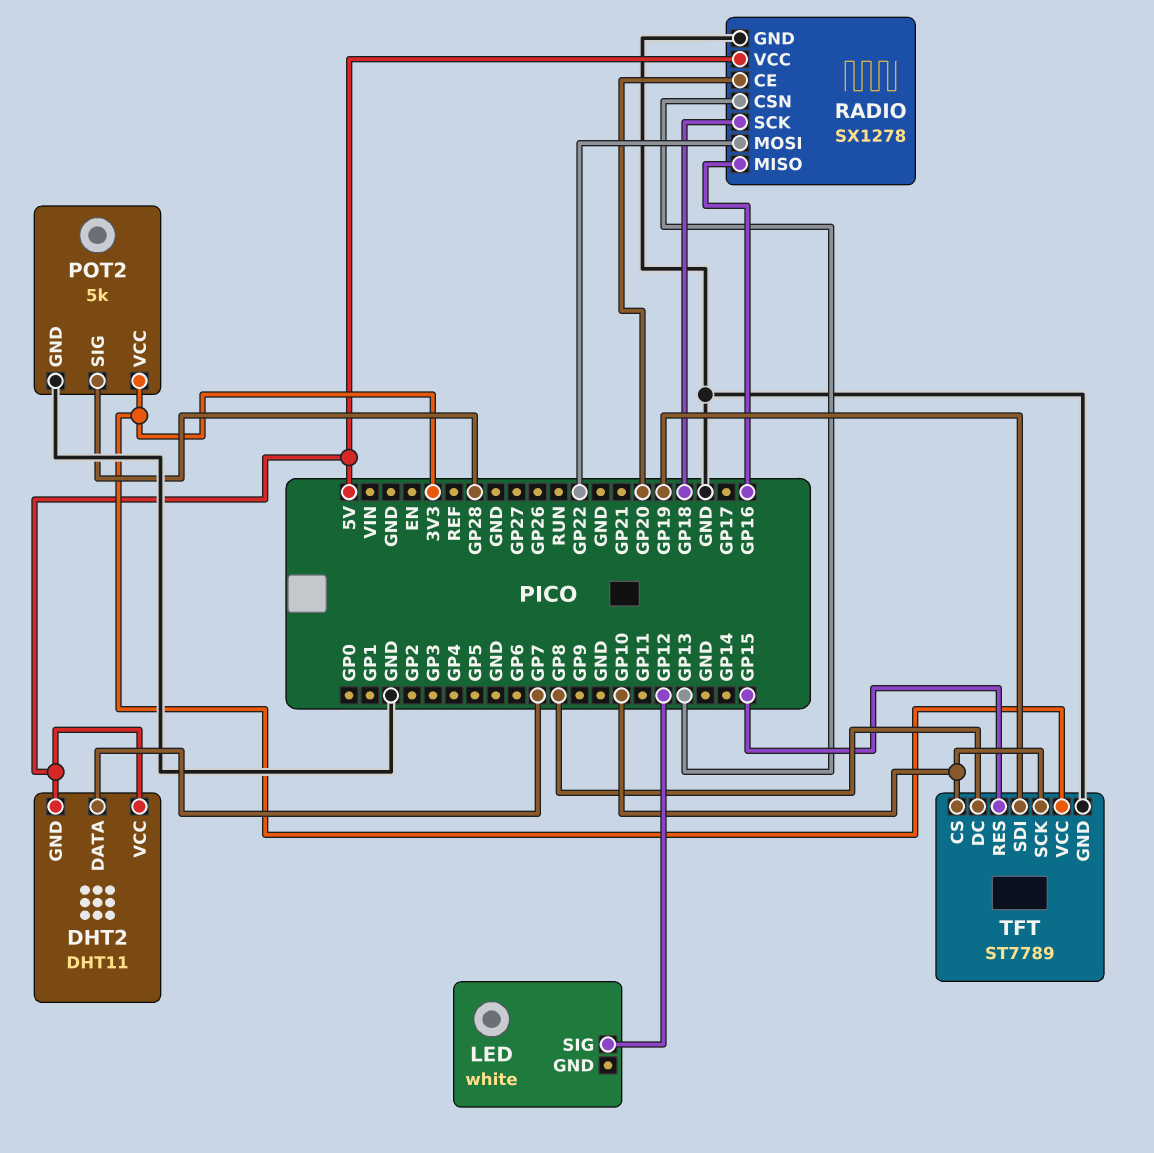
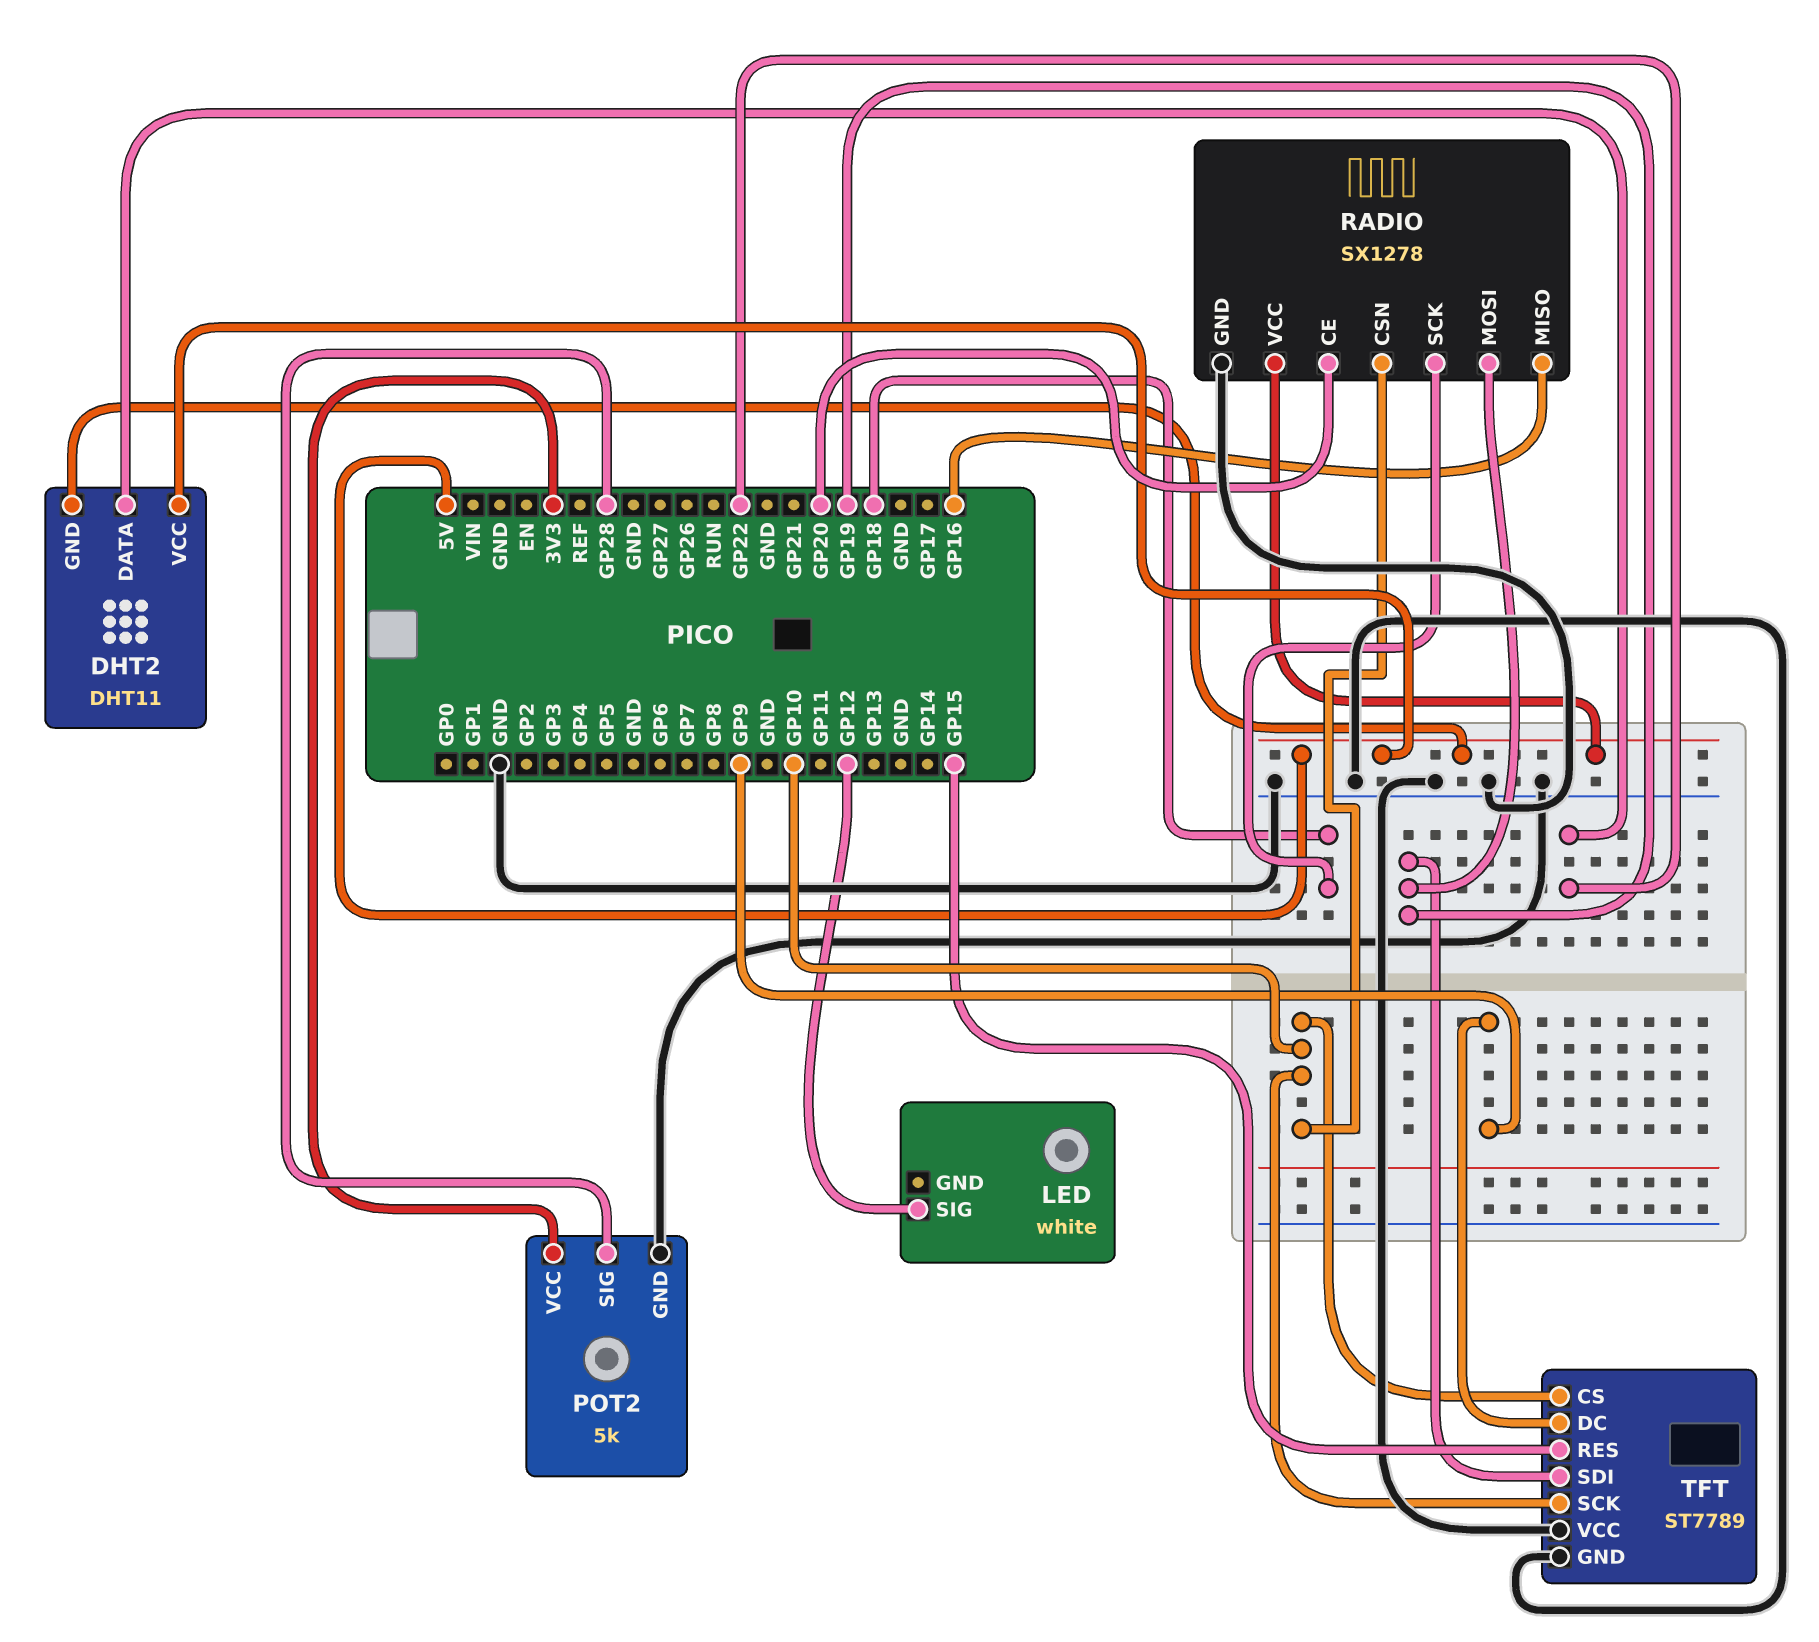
DHT2 pin DATA: GP7 -> GP22
RADIO pin CSN: GP13 -> GP10
RADIO pin MOSI: GP22 -> GP19
TFT pin DC: GP8 -> GP9
TFT pin VCC: 3V3 -> GND

